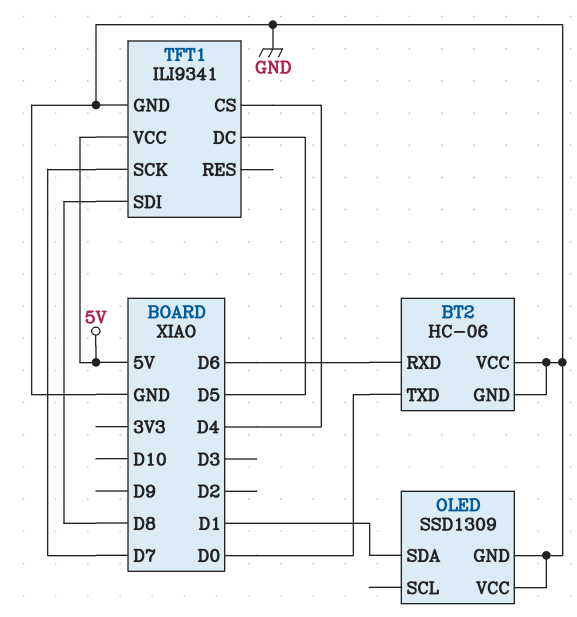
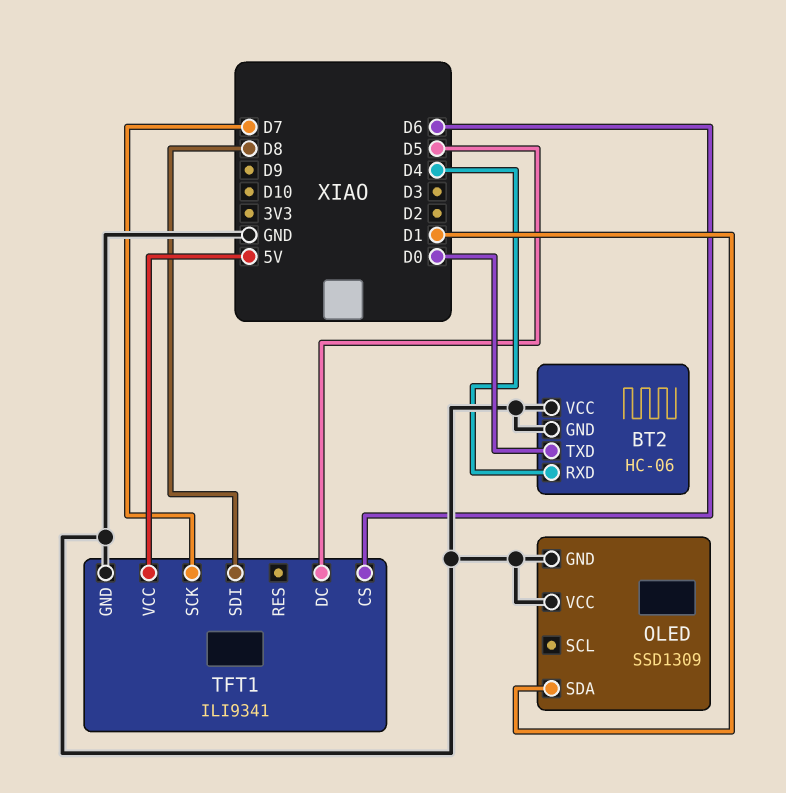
BT2 pin RXD: D6 -> D4
TFT1 pin CS: D4 -> D6

